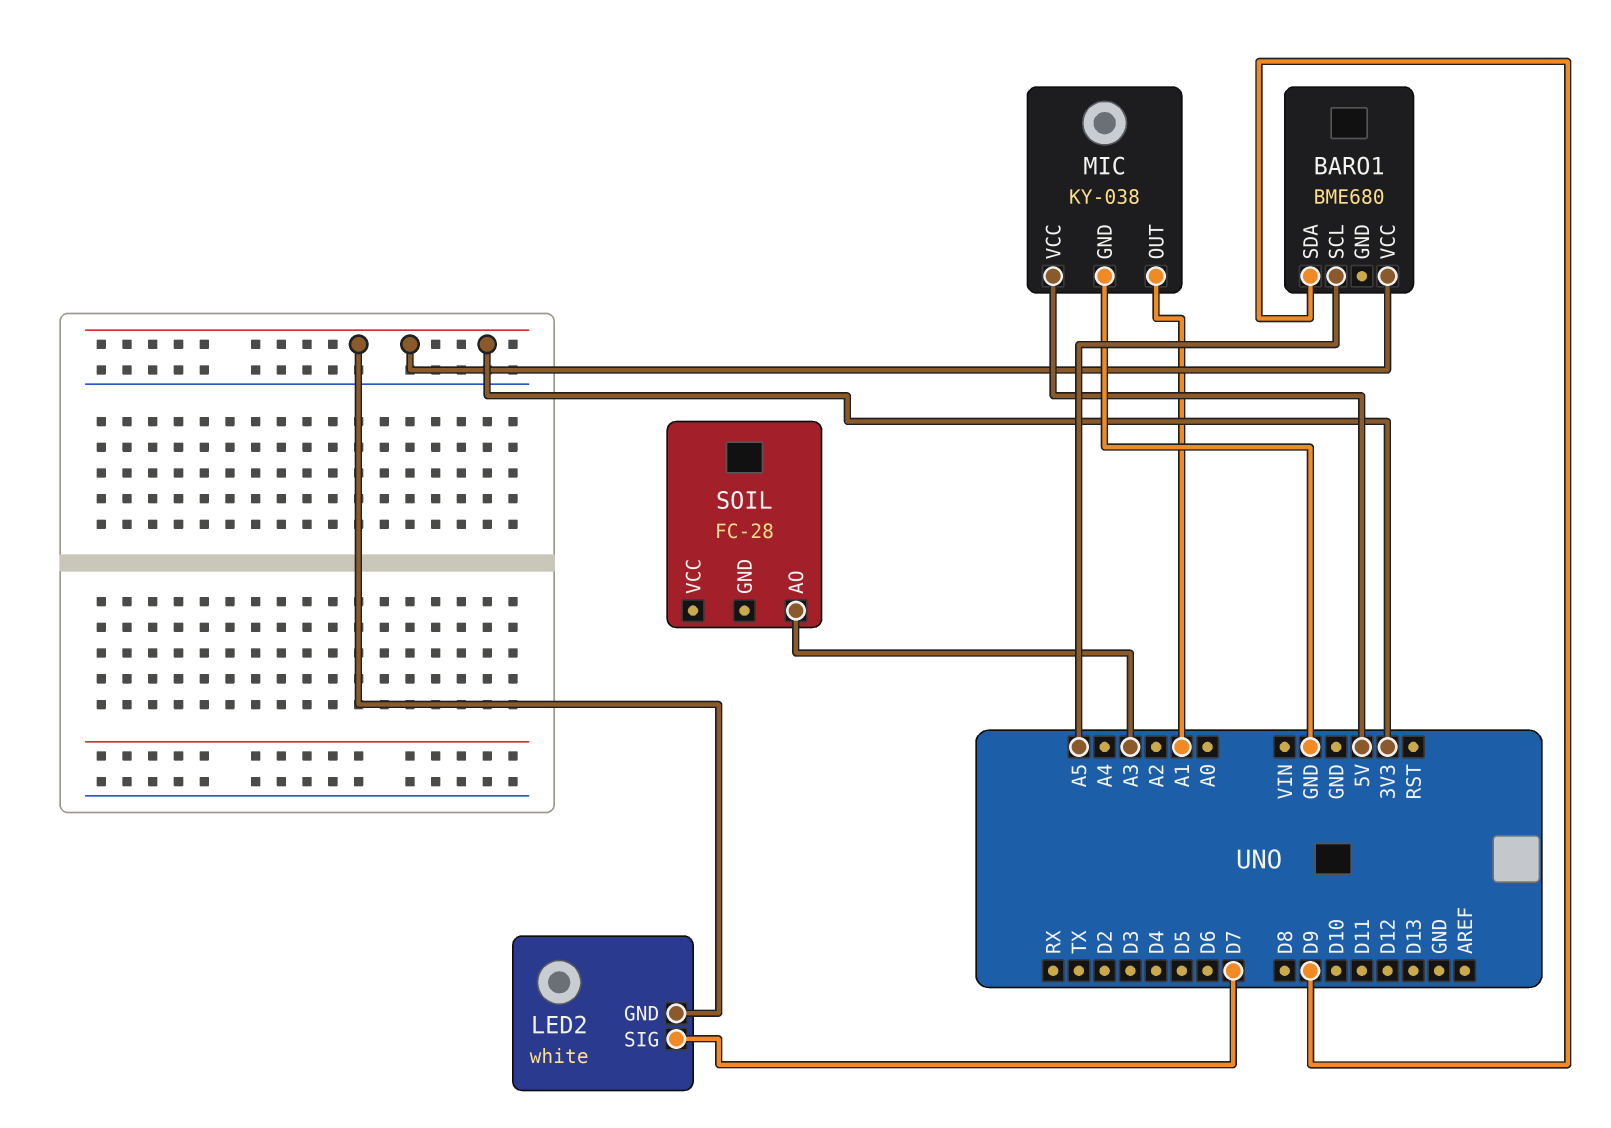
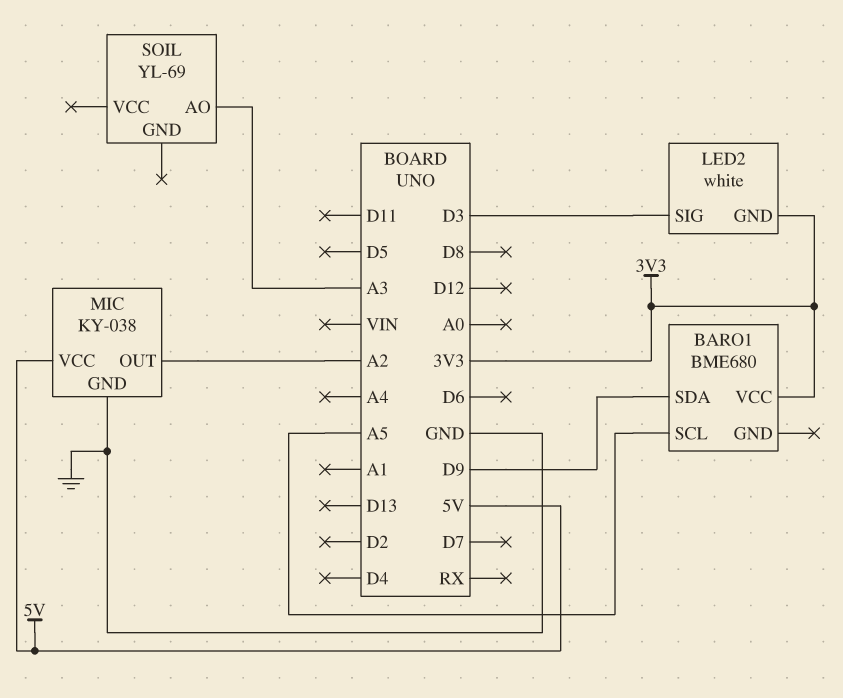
LED2 pin SIG: D7 -> D3
MIC pin OUT: A1 -> A2
SOIL: FC-28 -> YL-69

